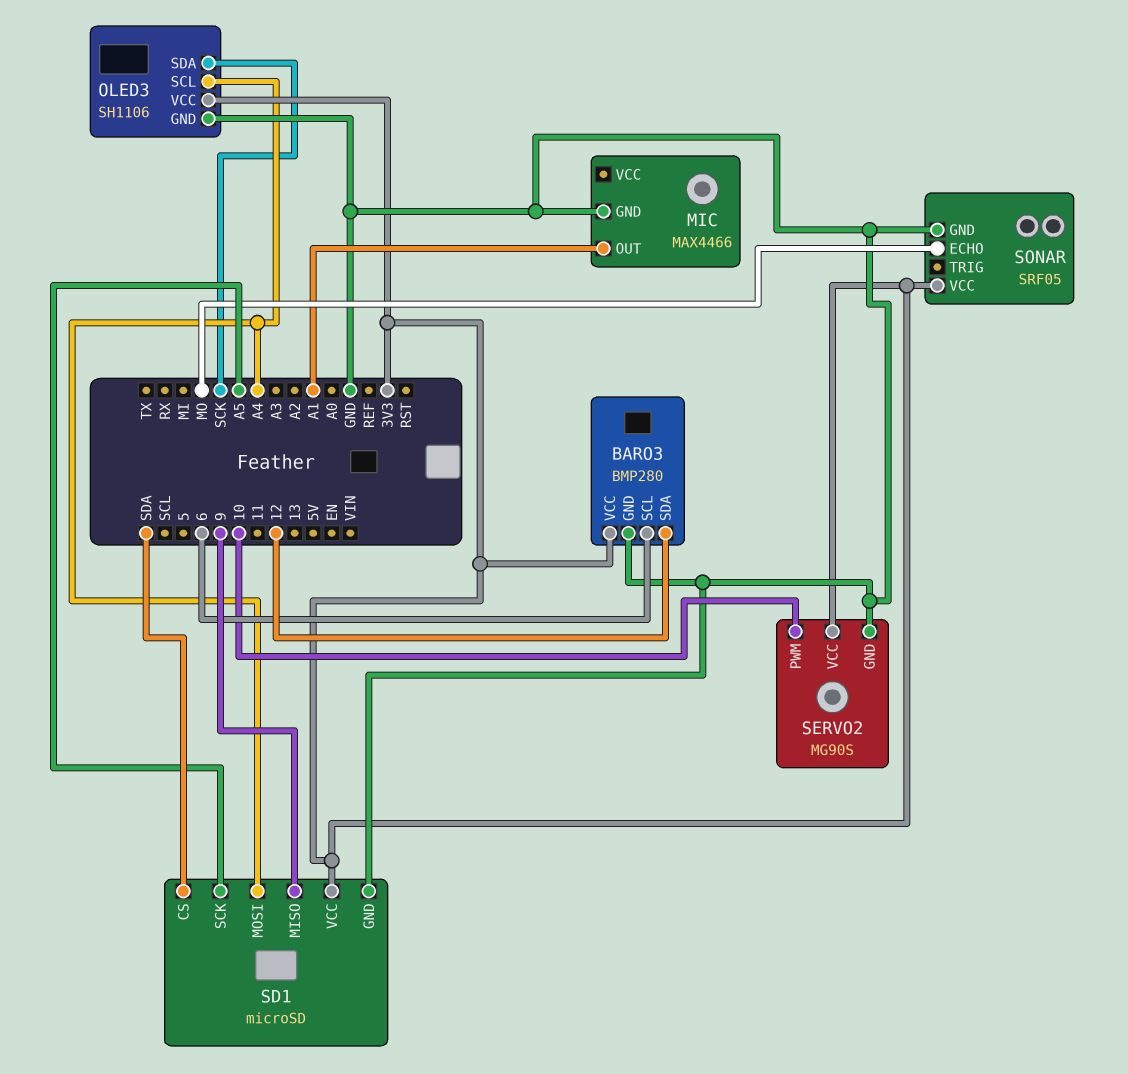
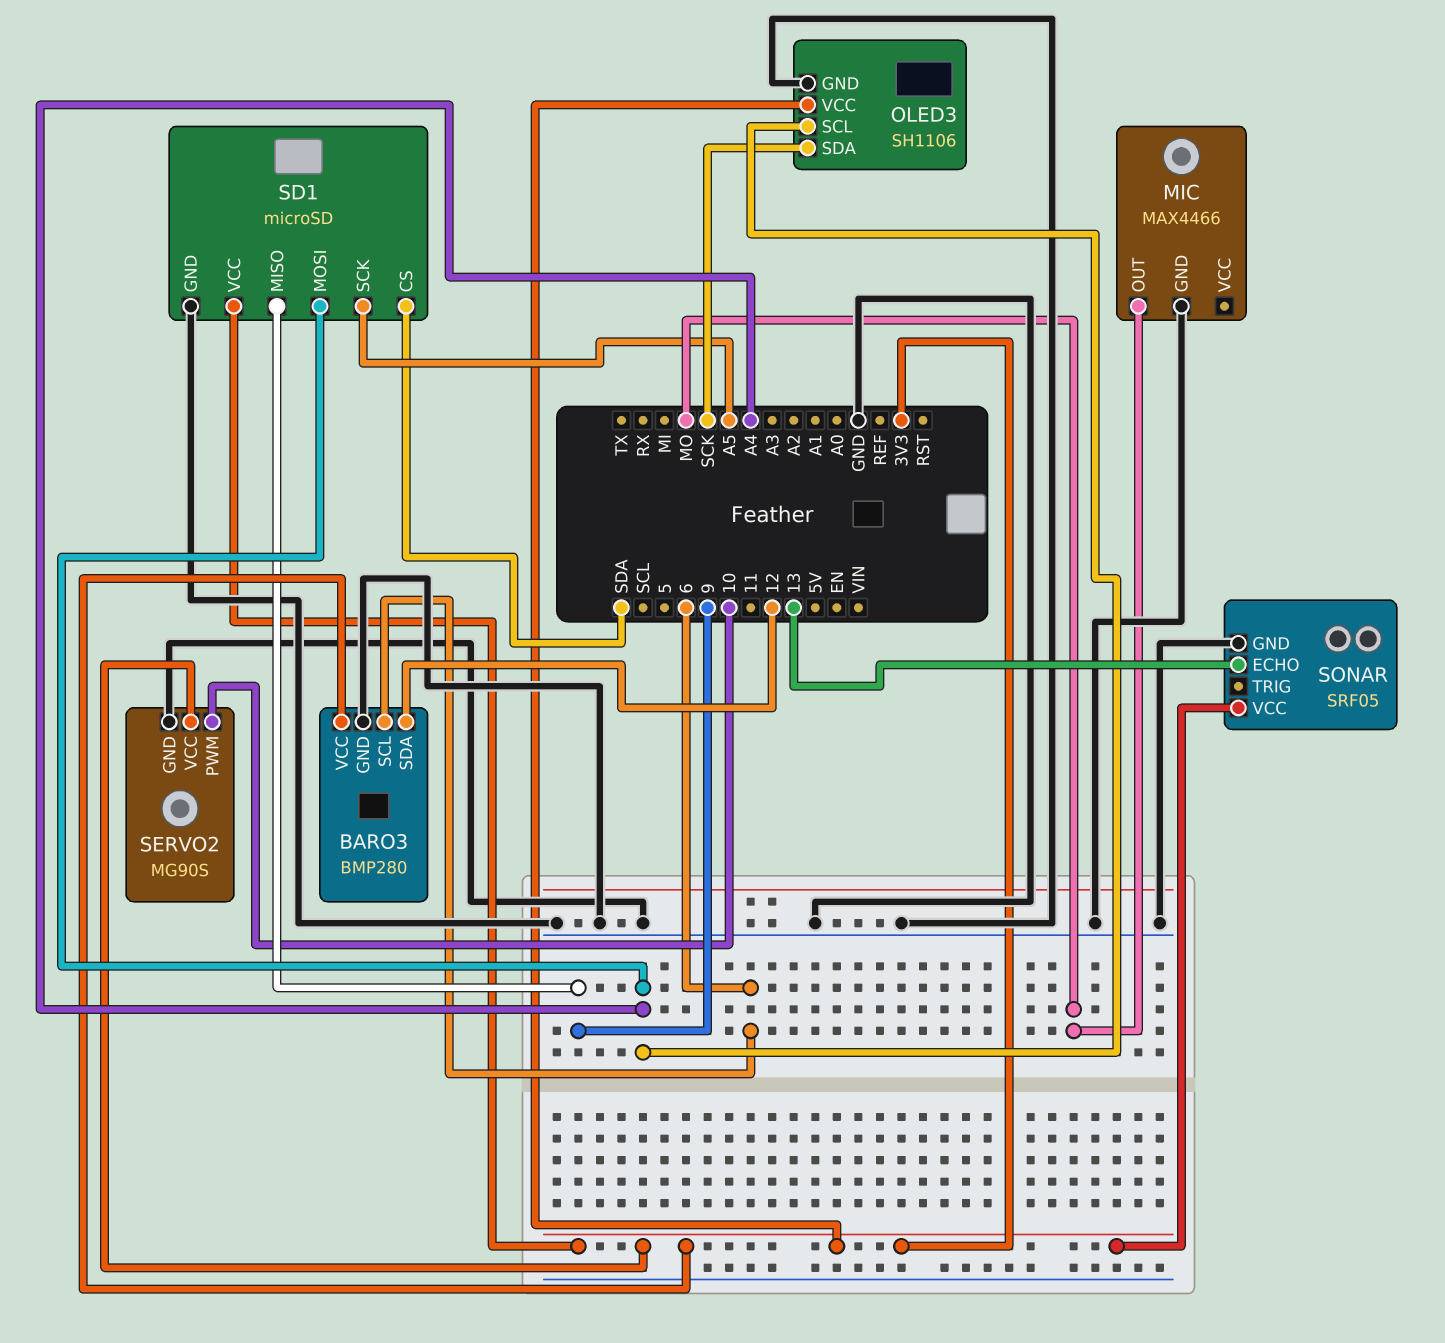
MIC pin OUT: A1 -> MO
SONAR pin ECHO: MO -> 13

